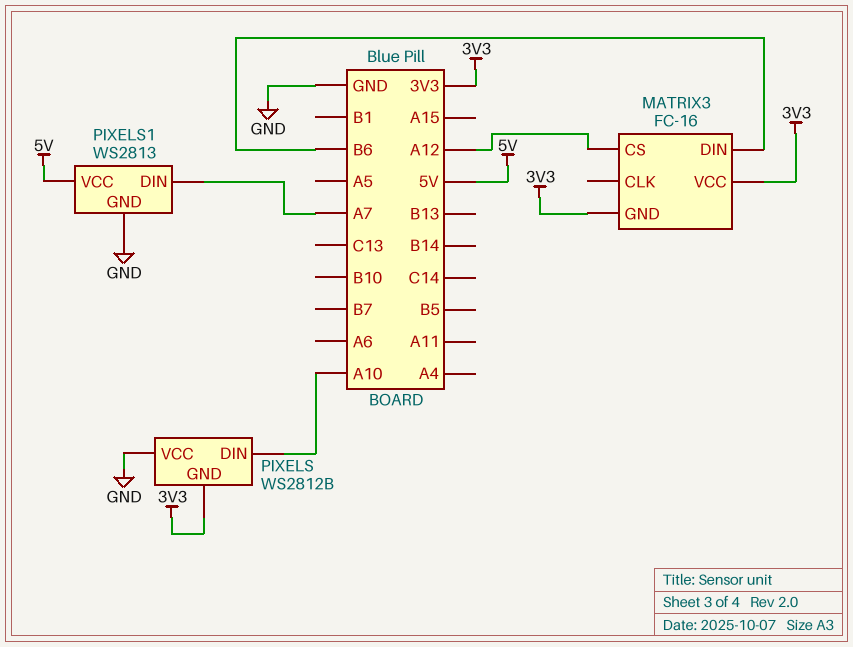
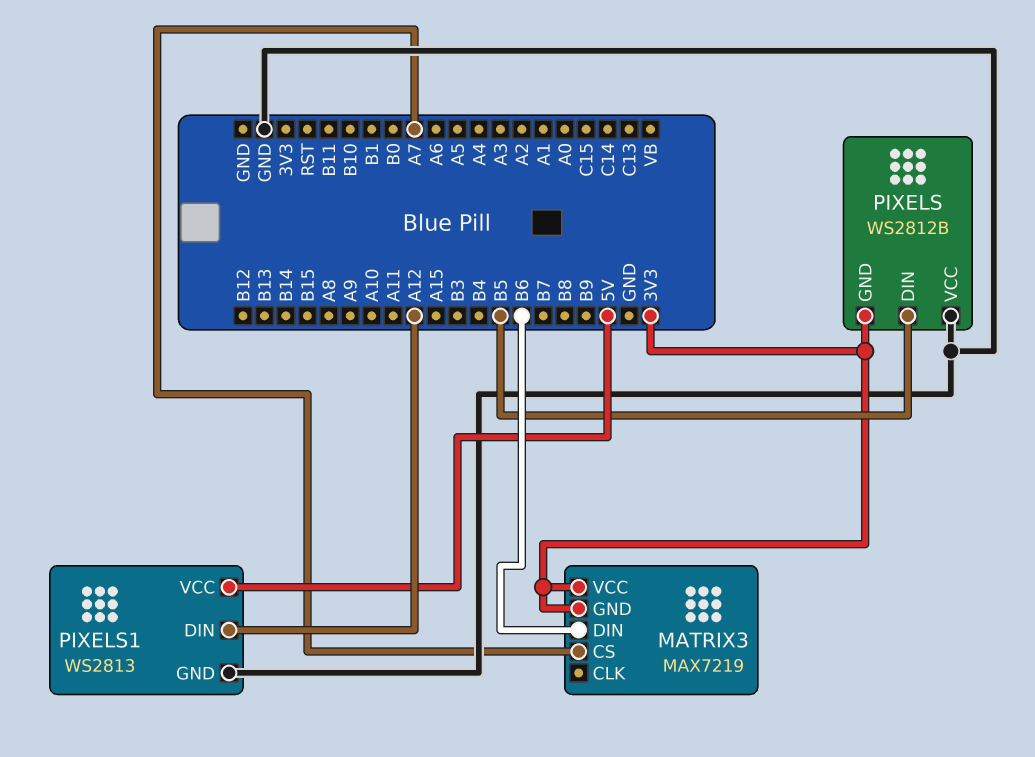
MATRIX3: FC-16 -> MAX7219
MATRIX3 pin CS: A12 -> A7
PIXELS pin DIN: A10 -> B5
PIXELS1 pin DIN: A7 -> A12

